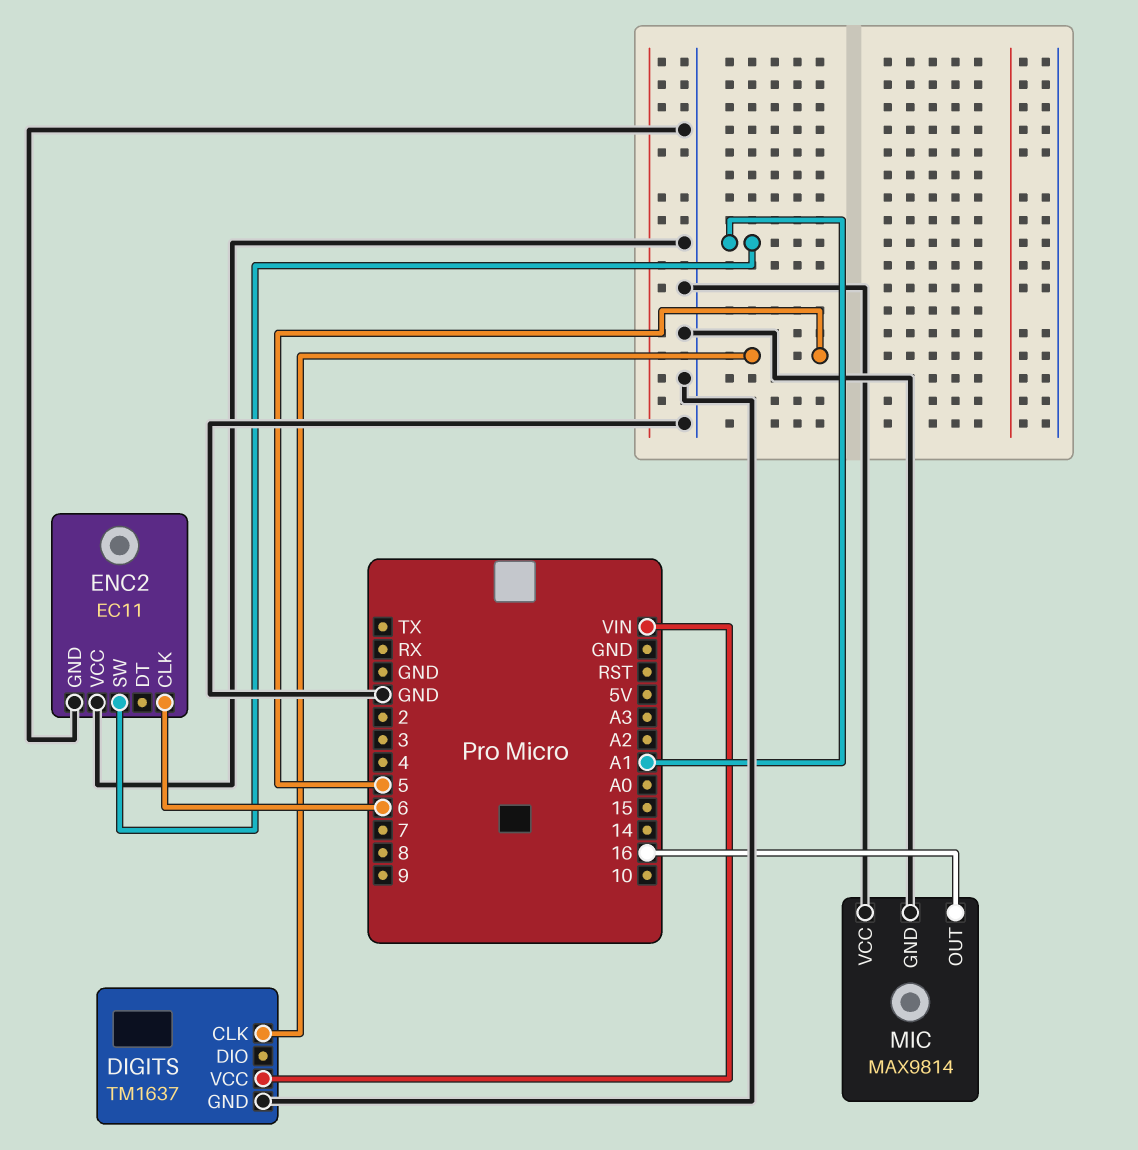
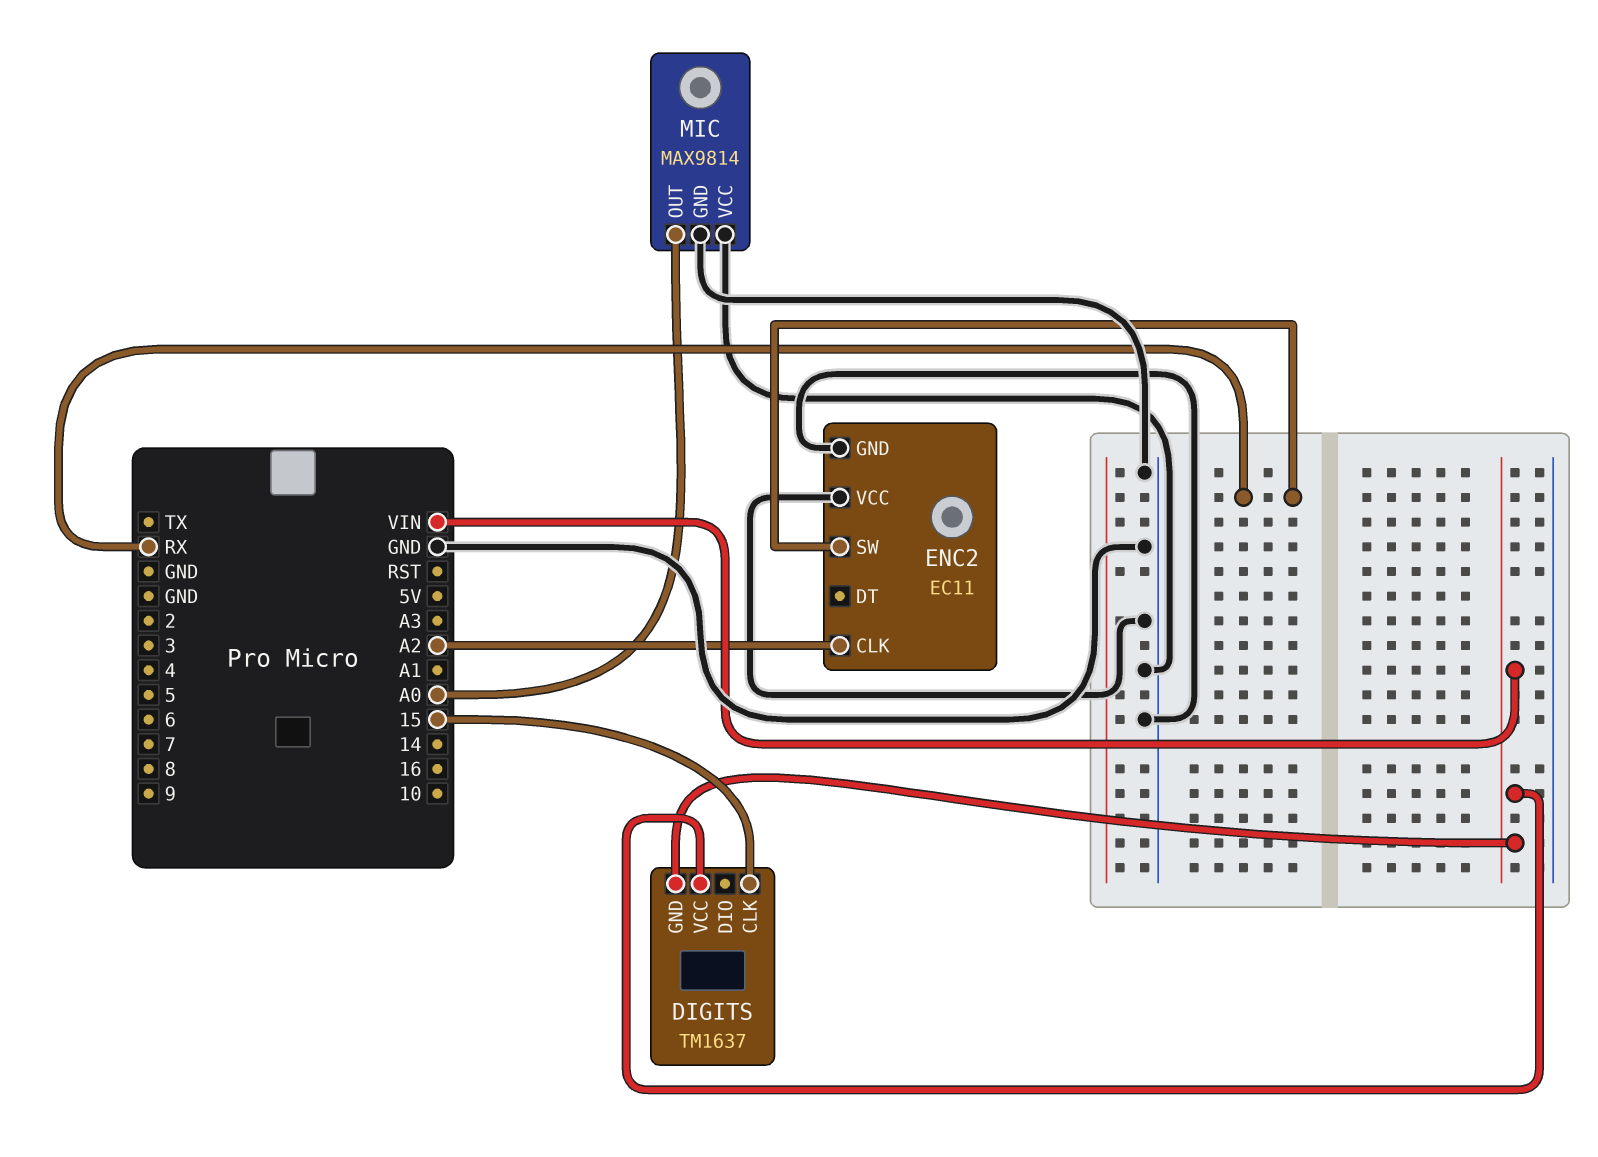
DIGITS pin CLK: 5 -> 15
DIGITS pin GND: GND -> VIN
ENC2 pin CLK: 6 -> A2
ENC2 pin SW: A1 -> RX
MIC pin OUT: 16 -> A0

